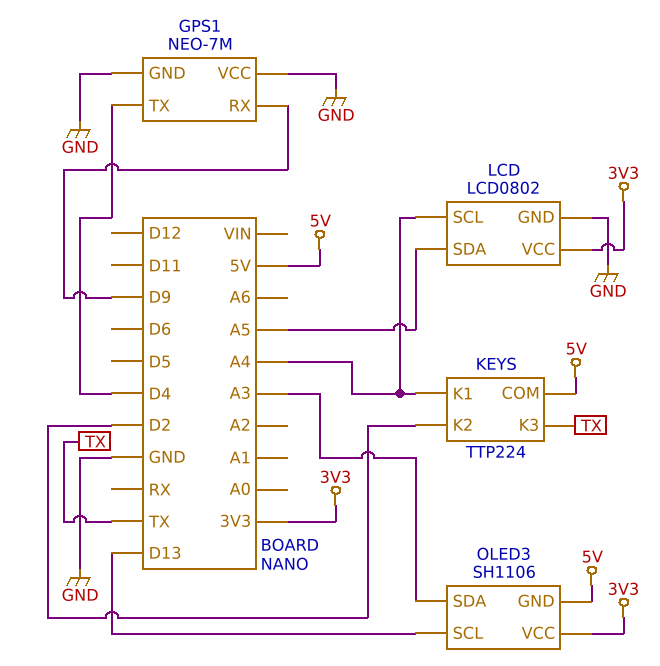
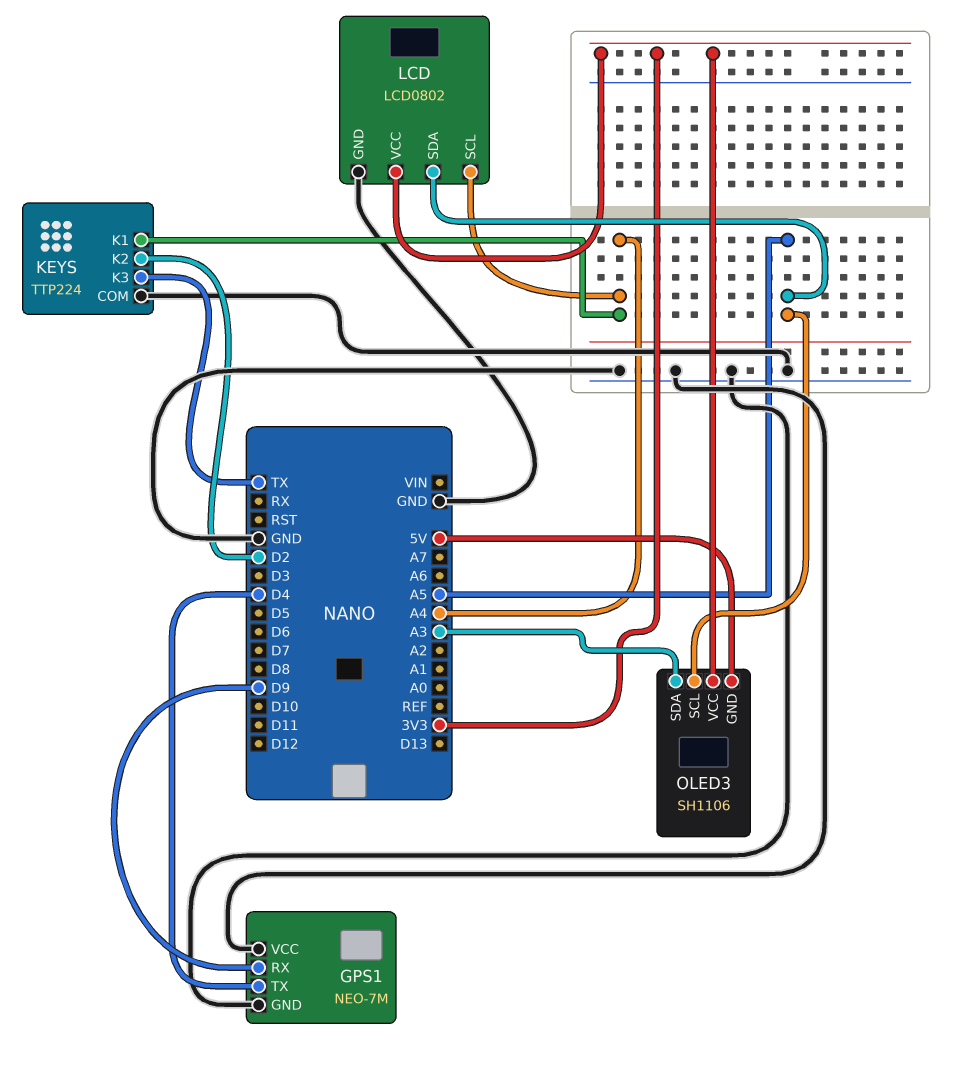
KEYS pin COM: 5V -> GND
OLED3 pin SCL: D13 -> A5

